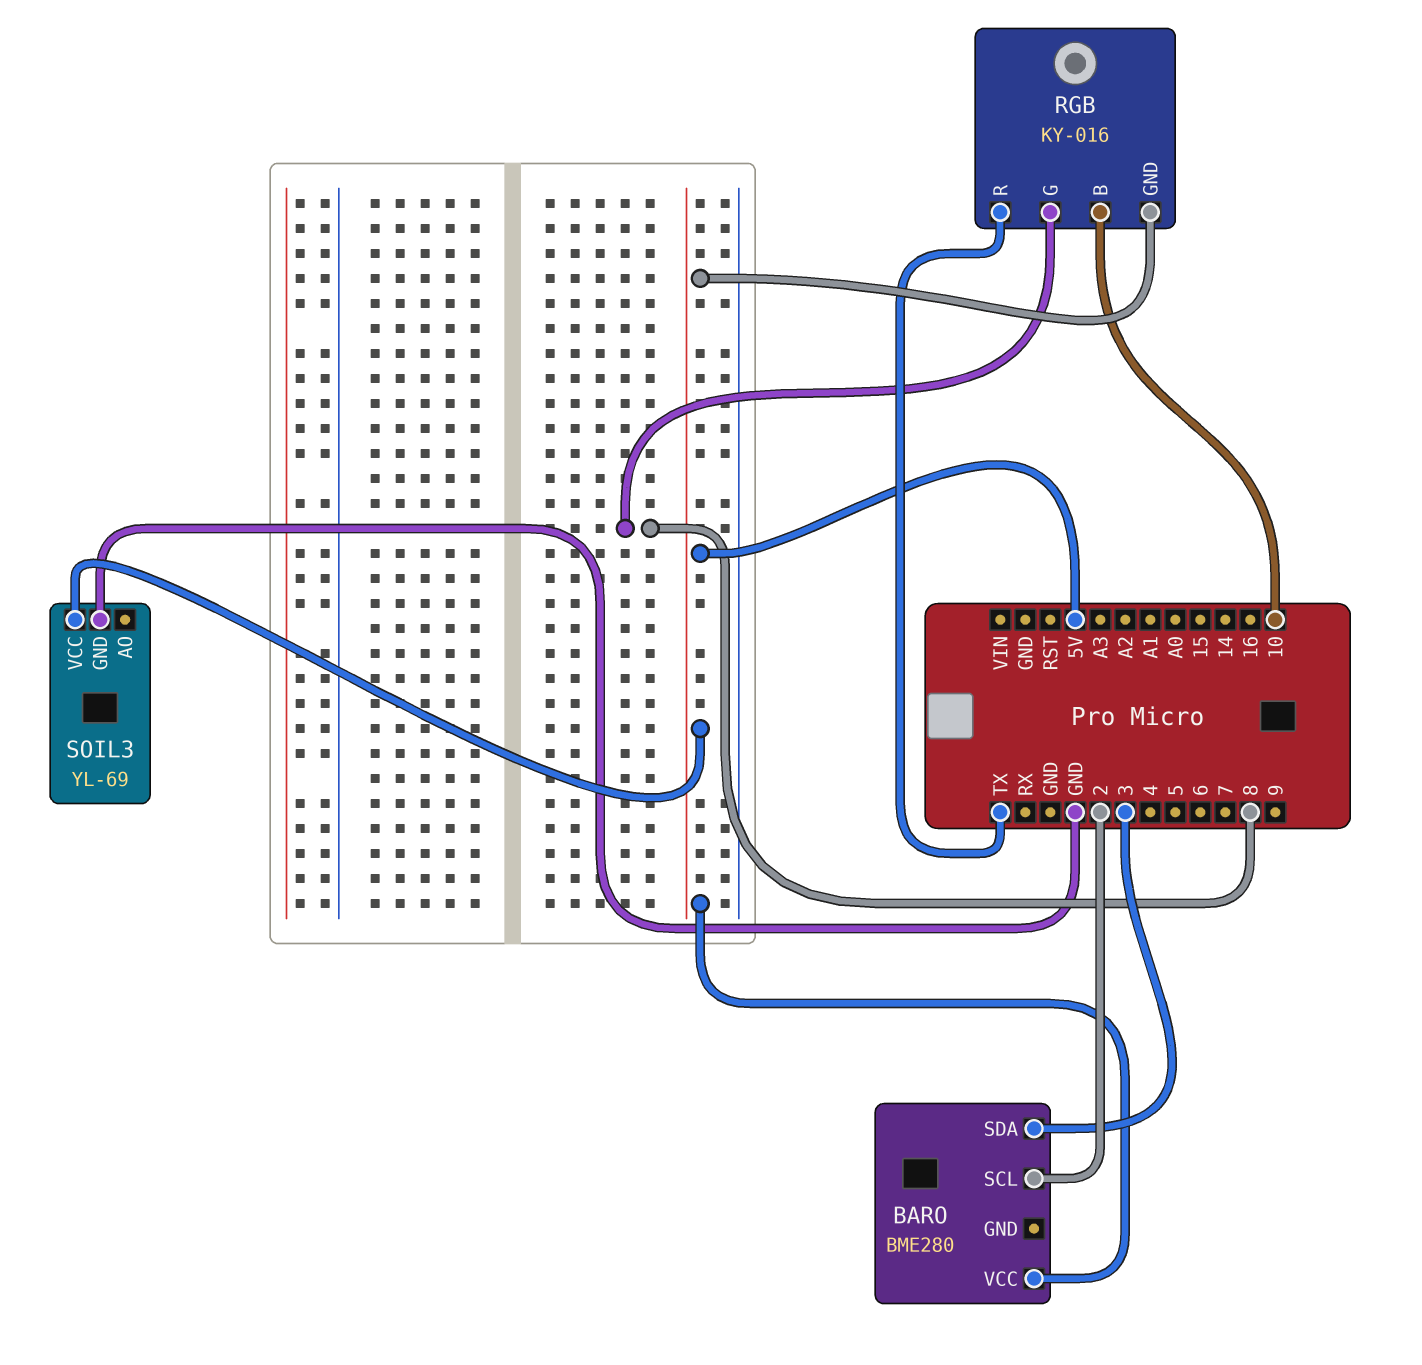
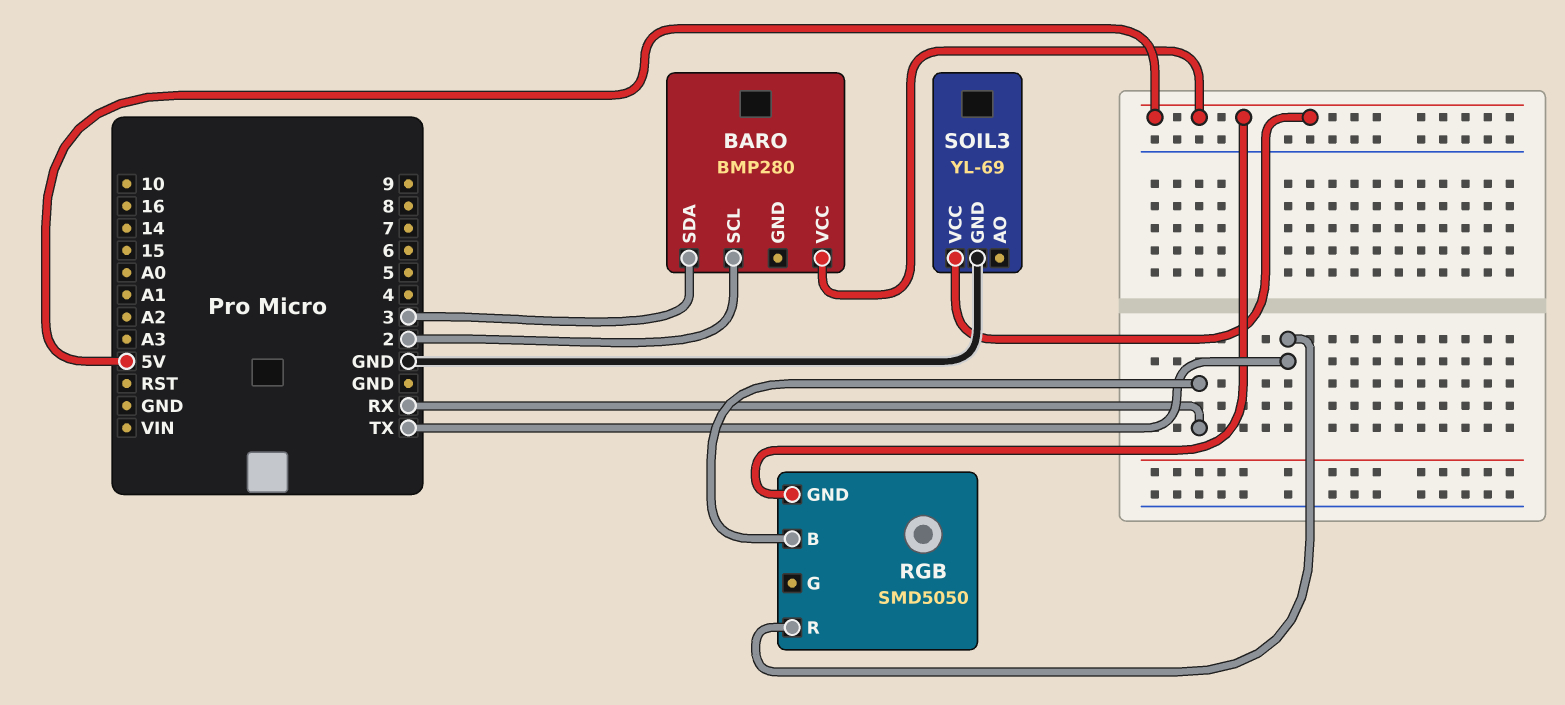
BARO: BME280 -> BMP280
RGB: KY-016 -> SMD5050
RGB pin B: 10 -> RX
RGB pin G: 8 -> none

